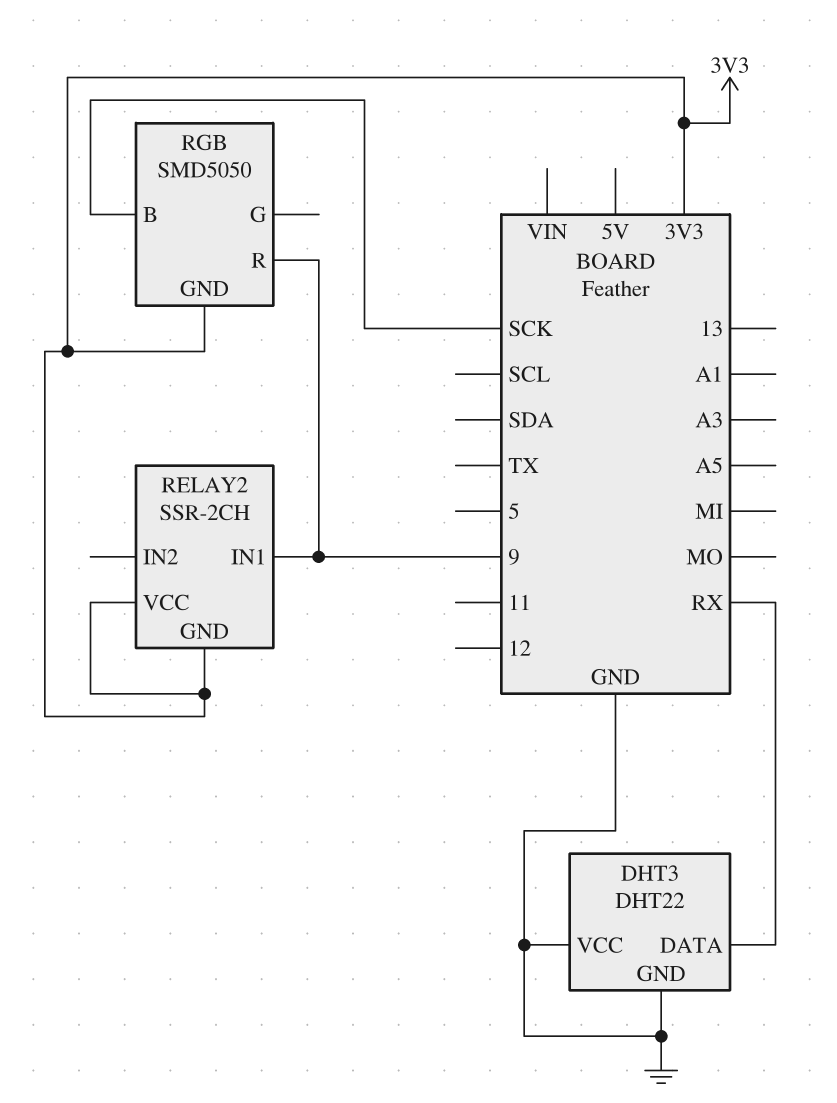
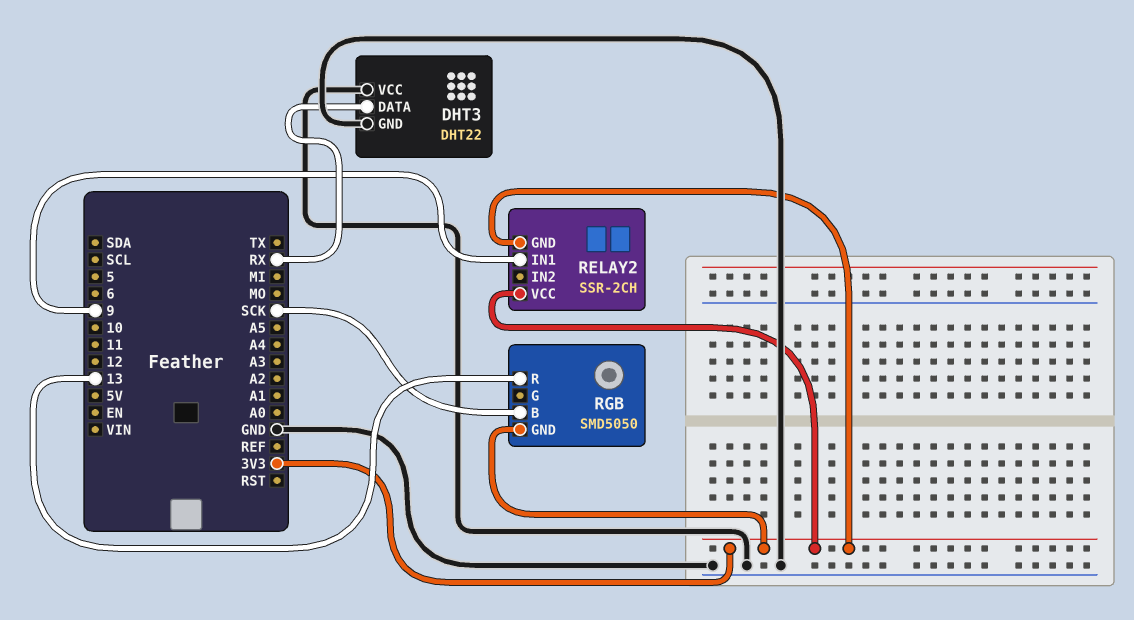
RGB pin R: 9 -> 13

